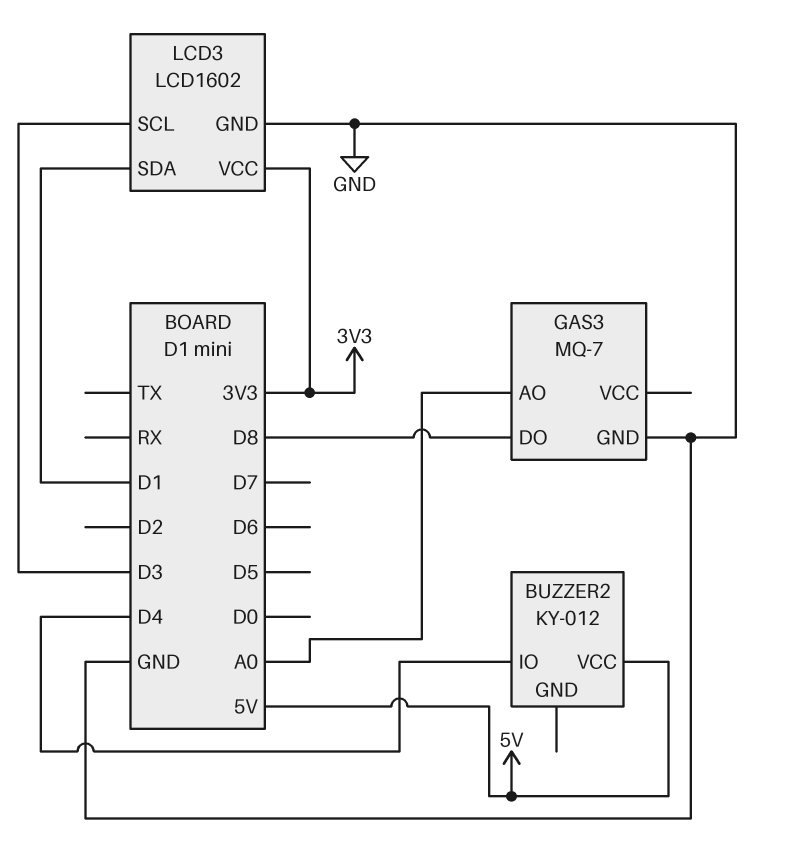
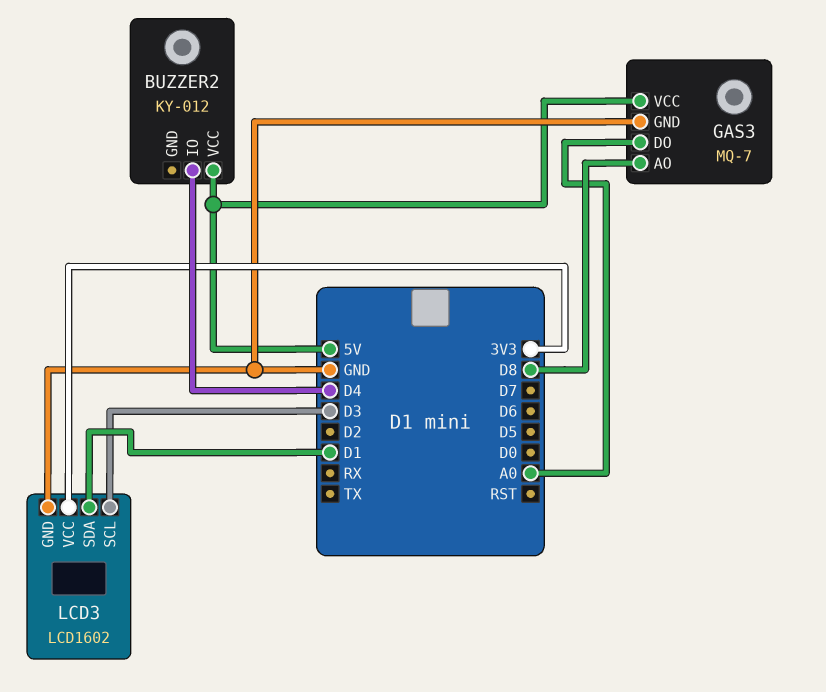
GAS3 pin AO: A0 -> D8
GAS3 pin DO: D8 -> A0
GAS3 pin VCC: none -> 5V

